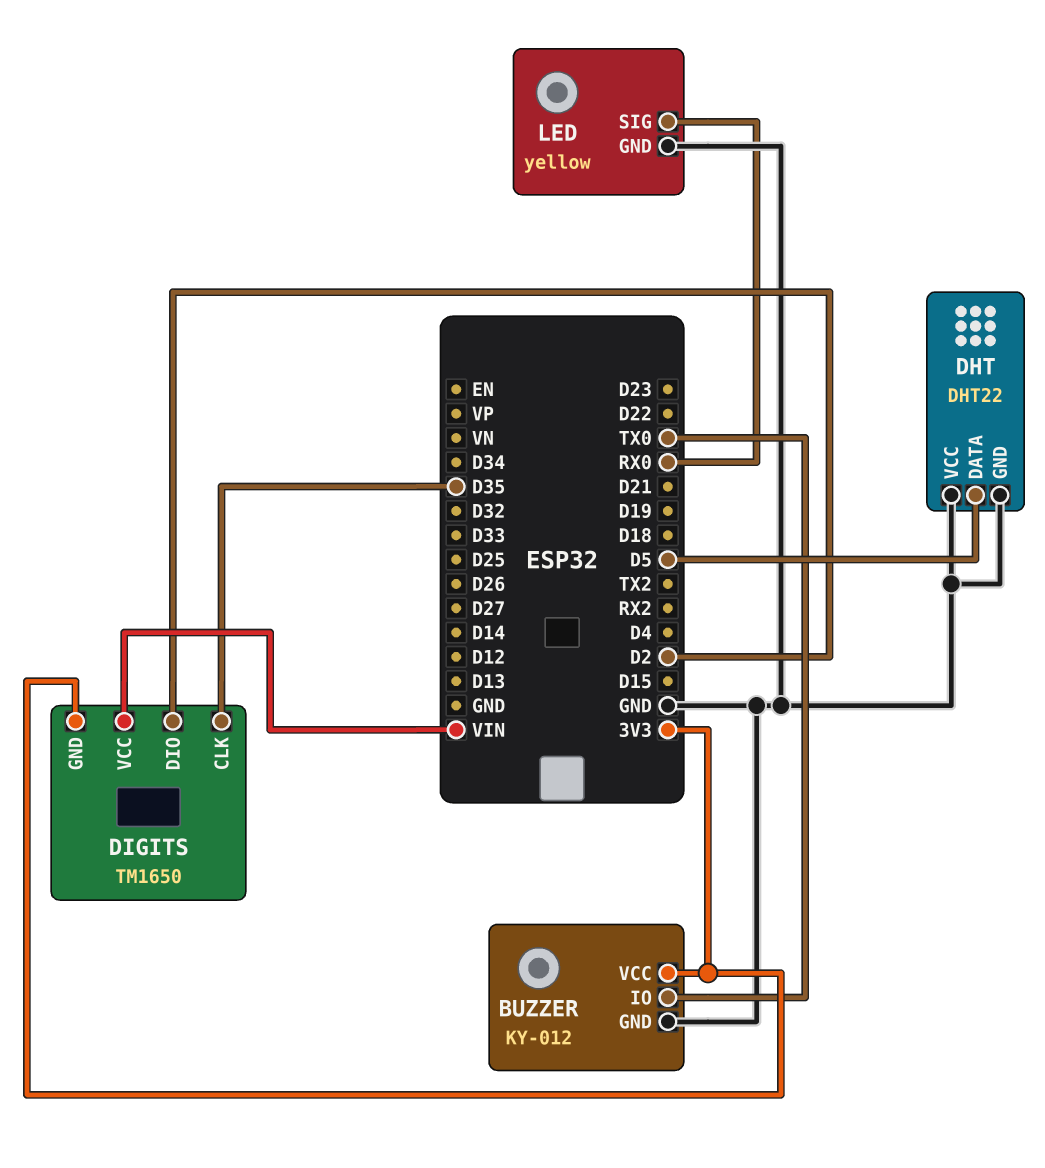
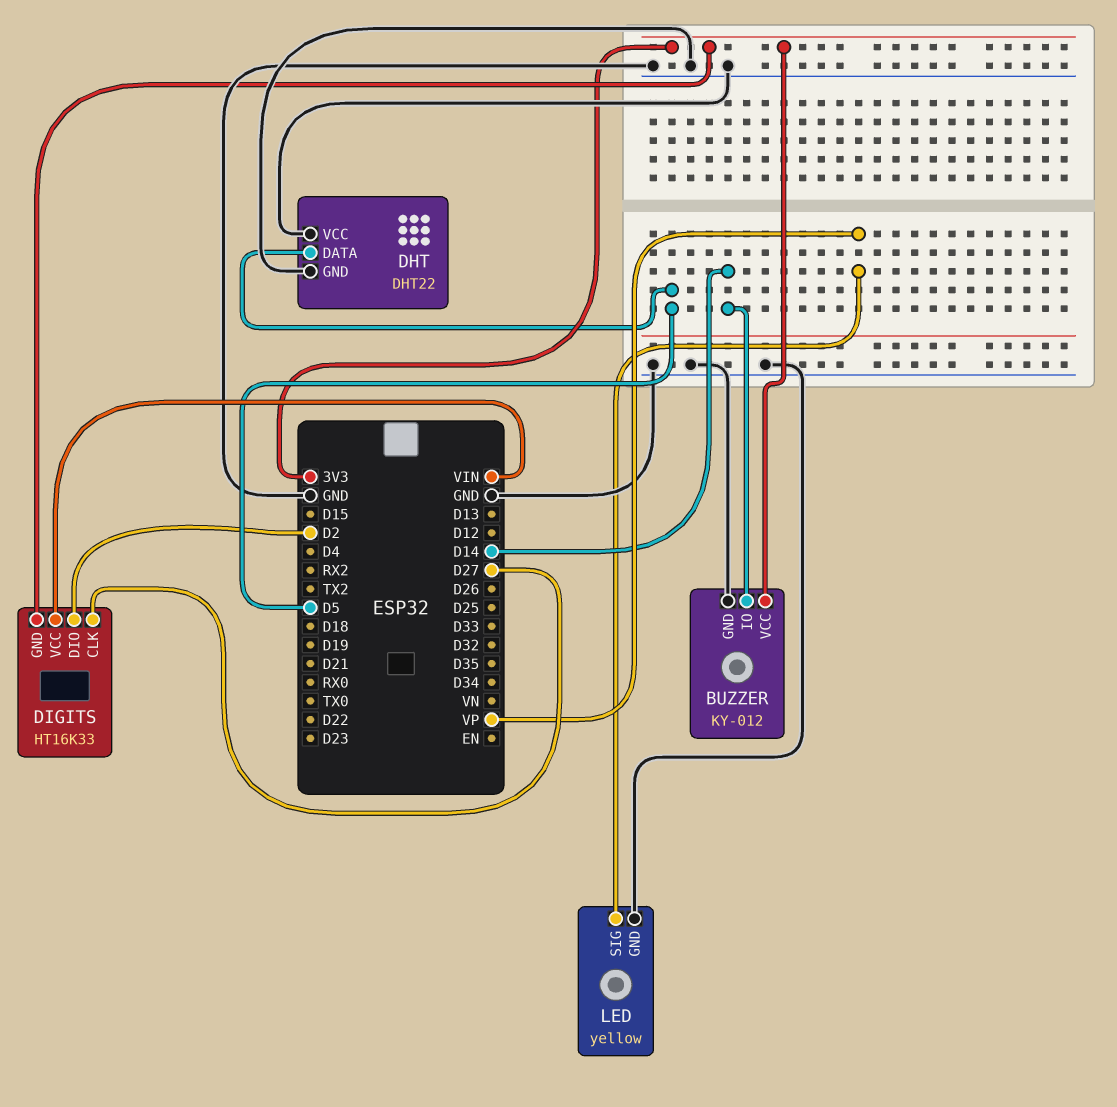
BUZZER pin IO: TX0 -> D14
DIGITS: TM1650 -> HT16K33
DIGITS pin CLK: D35 -> D27
LED pin SIG: RX0 -> VP

